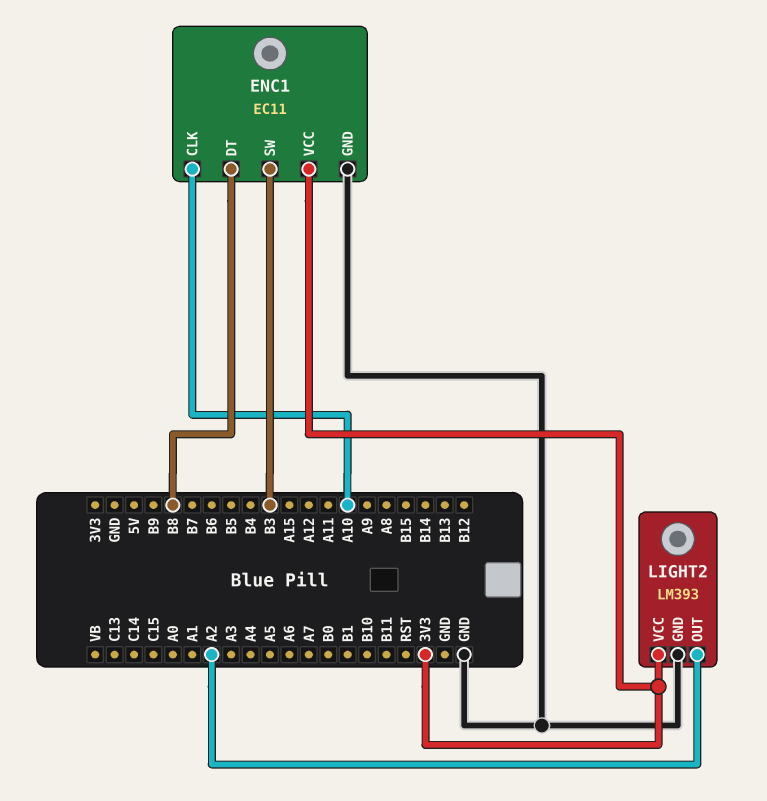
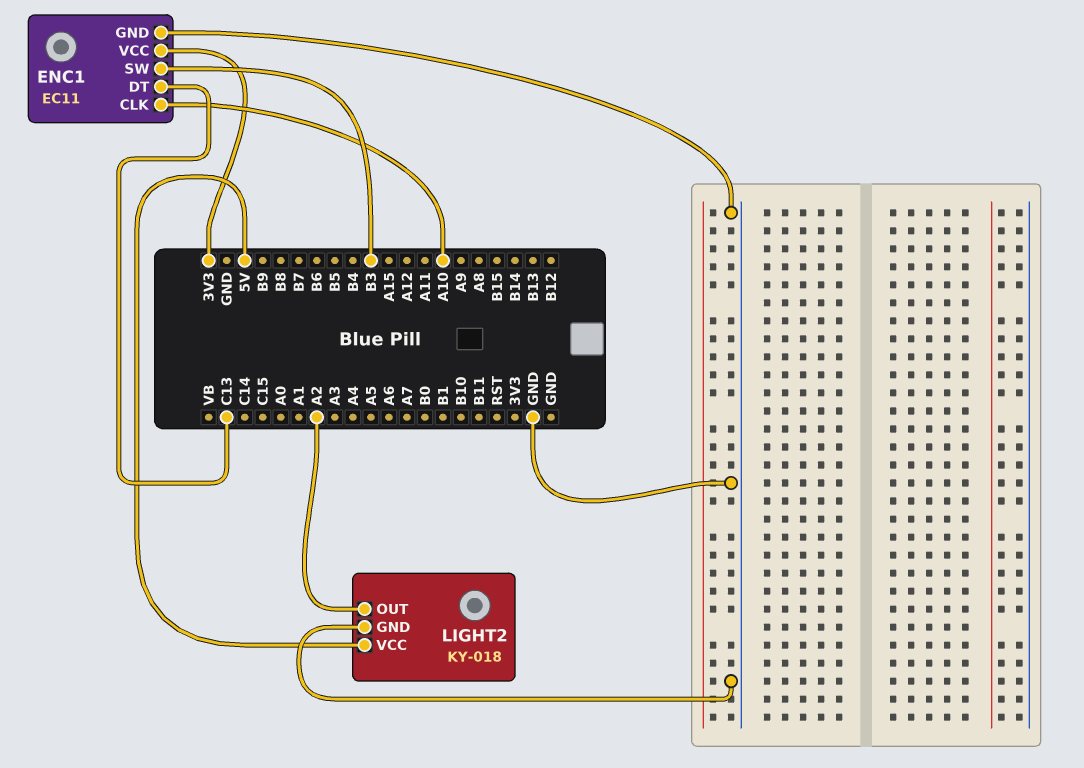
ENC1 pin DT: B8 -> C13
LIGHT2: LM393 -> KY-018
LIGHT2 pin VCC: 3V3 -> 5V

